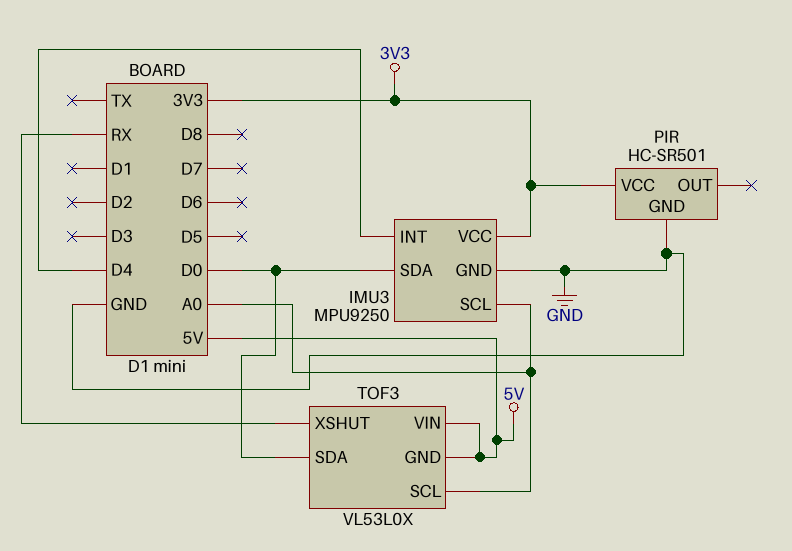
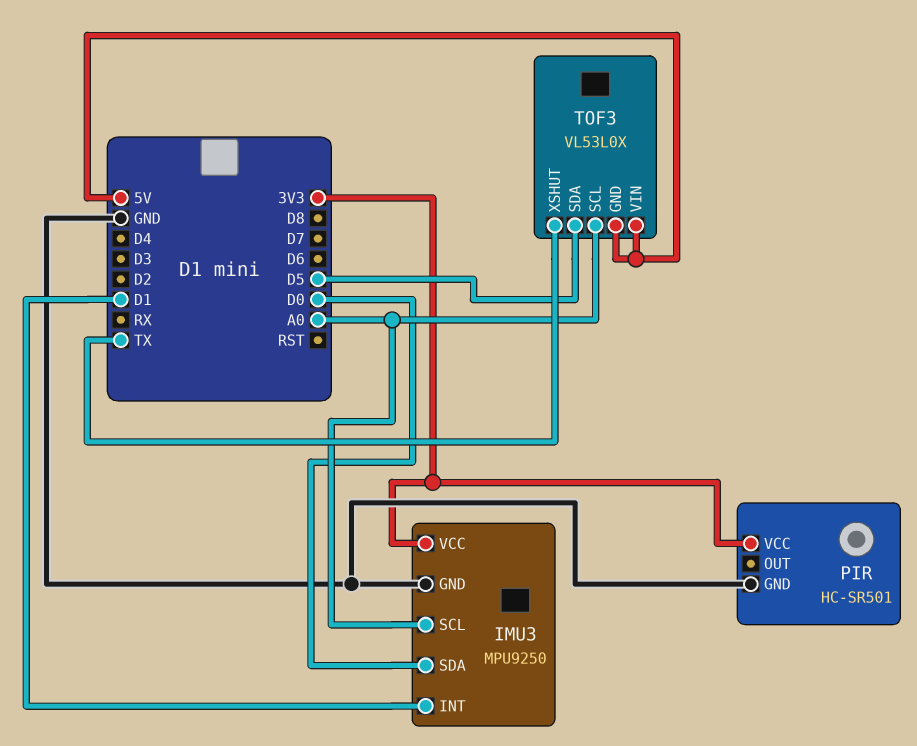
IMU3 pin INT: D4 -> D1
TOF3 pin SDA: D0 -> D5
TOF3 pin XSHUT: RX -> TX

